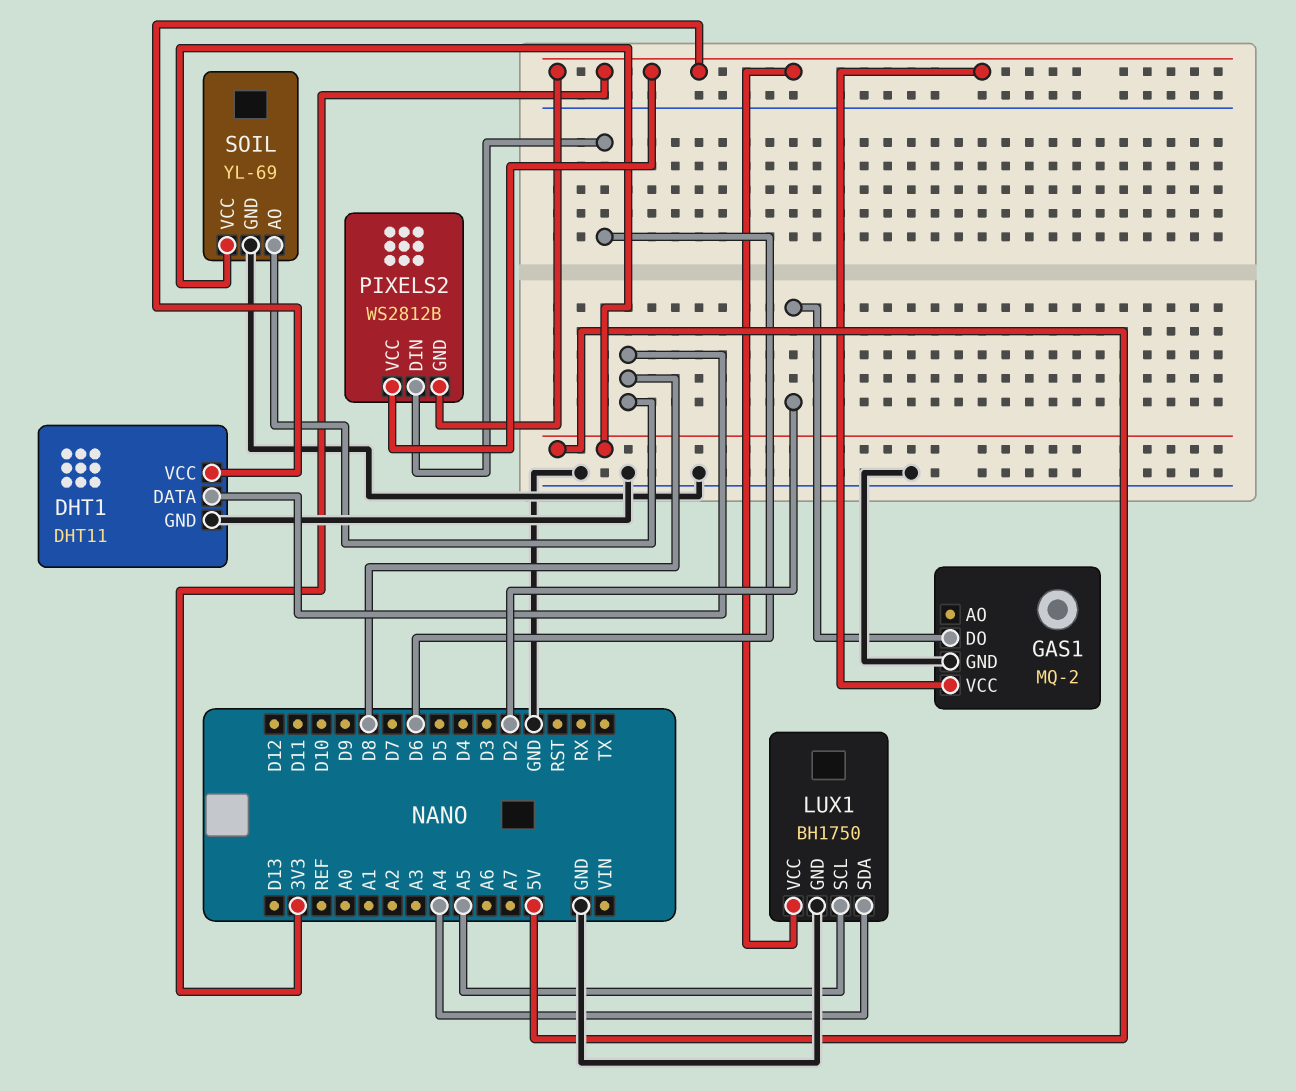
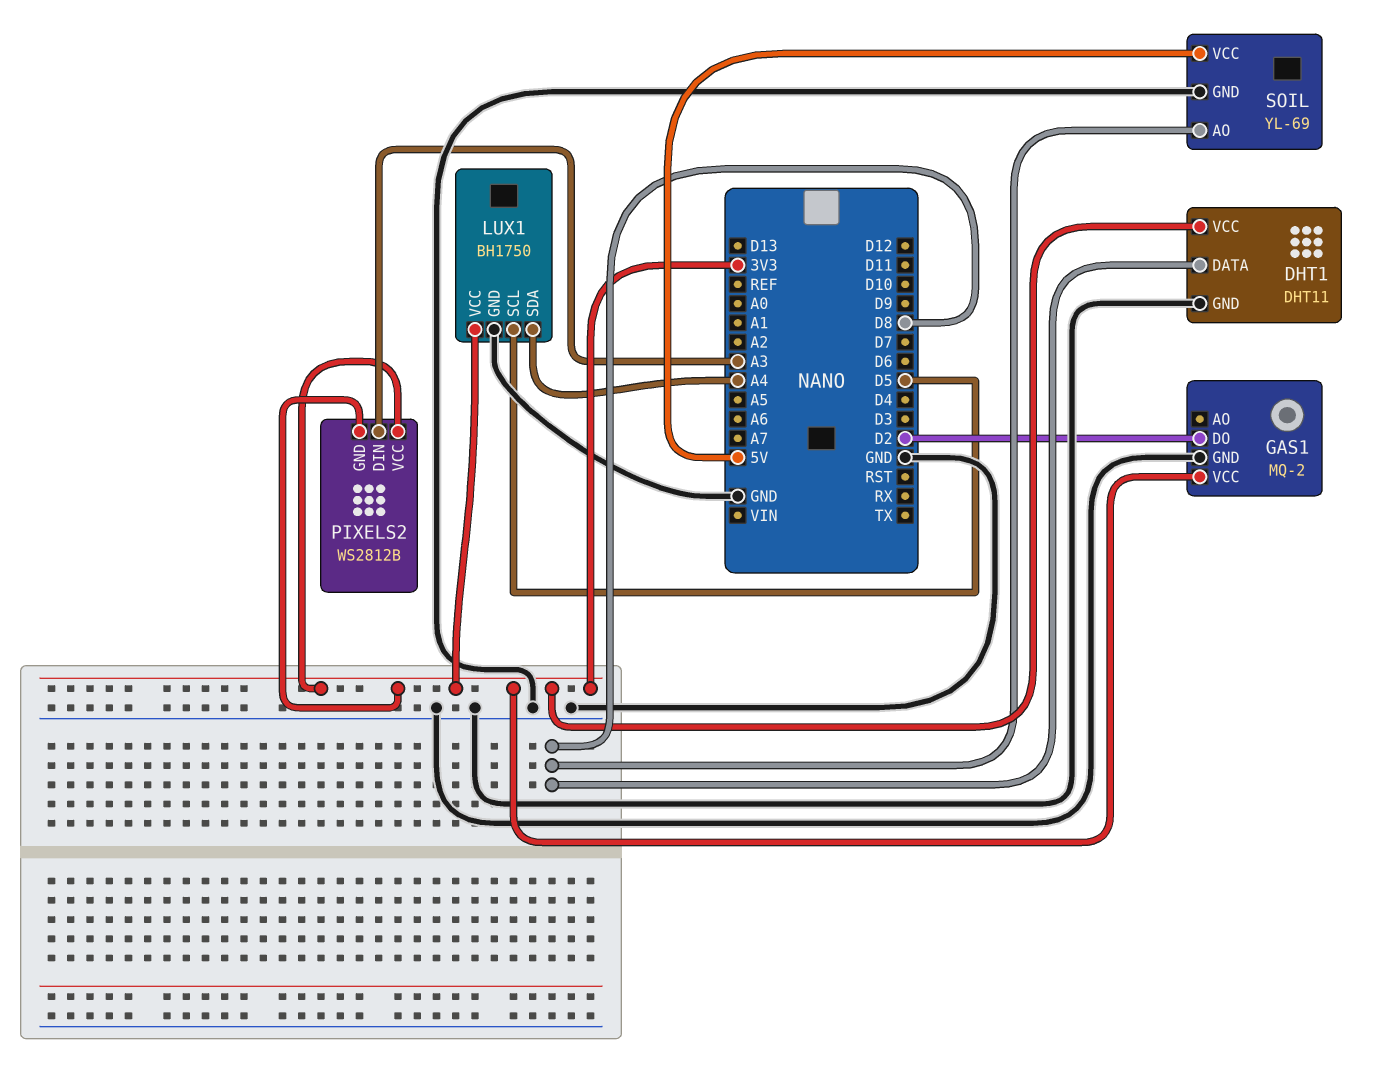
LUX1 pin SCL: A5 -> D5
PIXELS2 pin DIN: D6 -> A3

